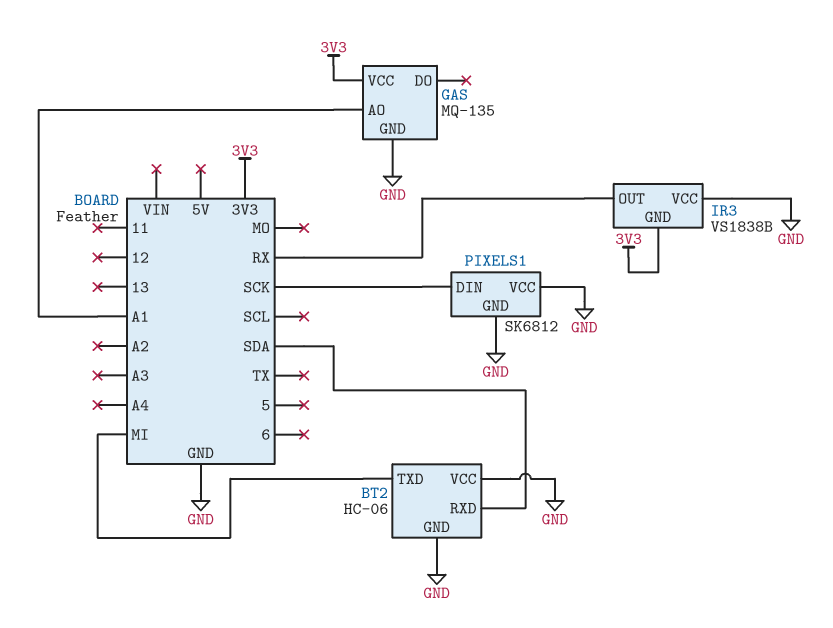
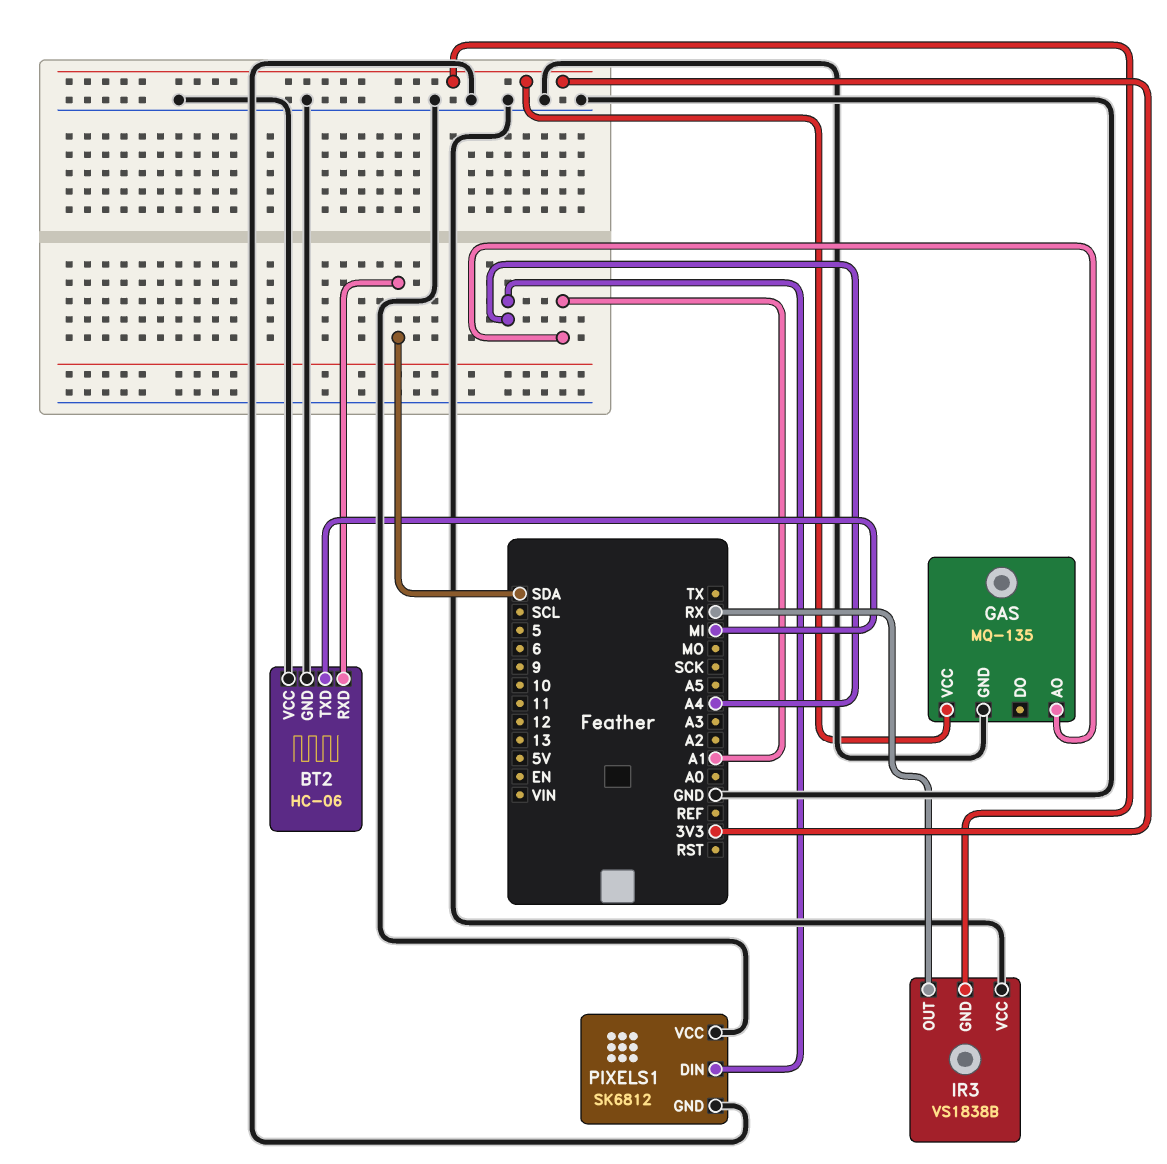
PIXELS1 pin DIN: SCK -> A4

